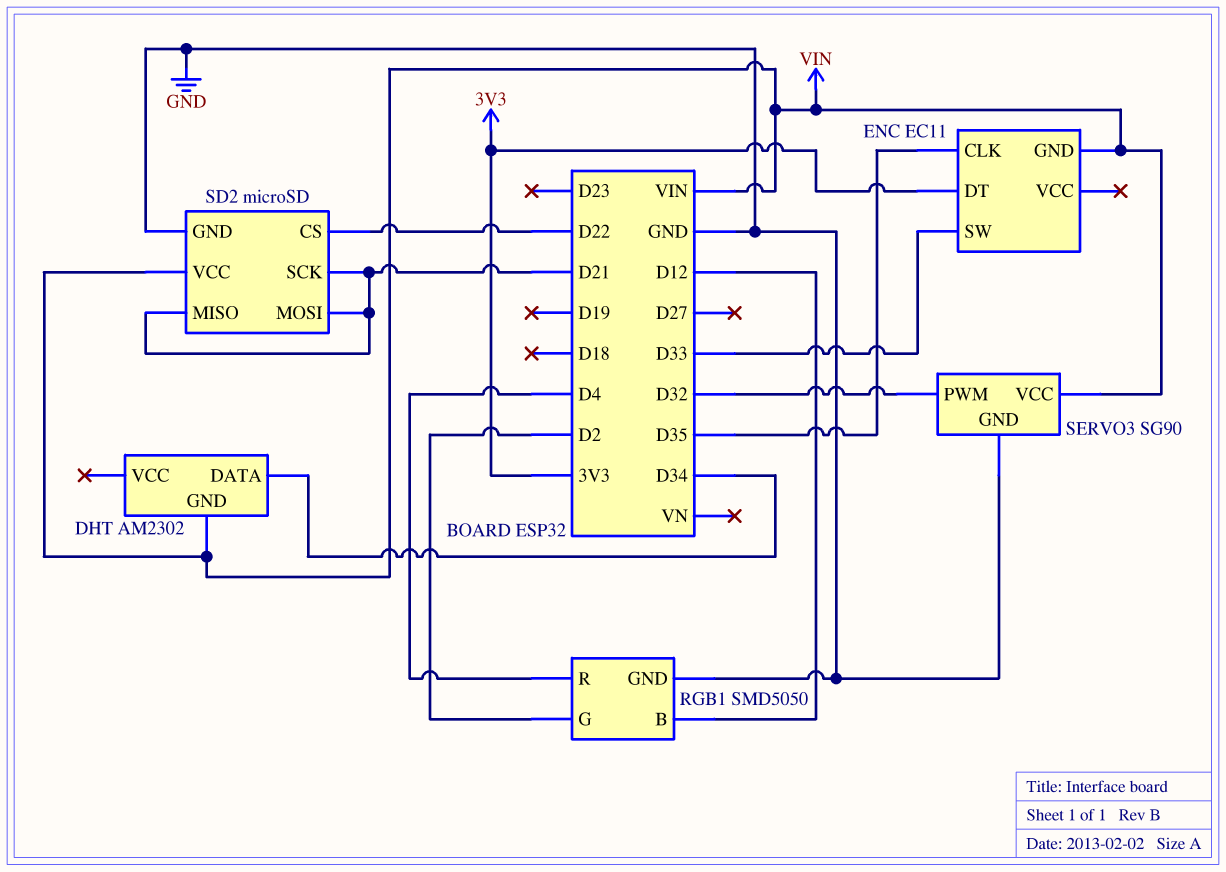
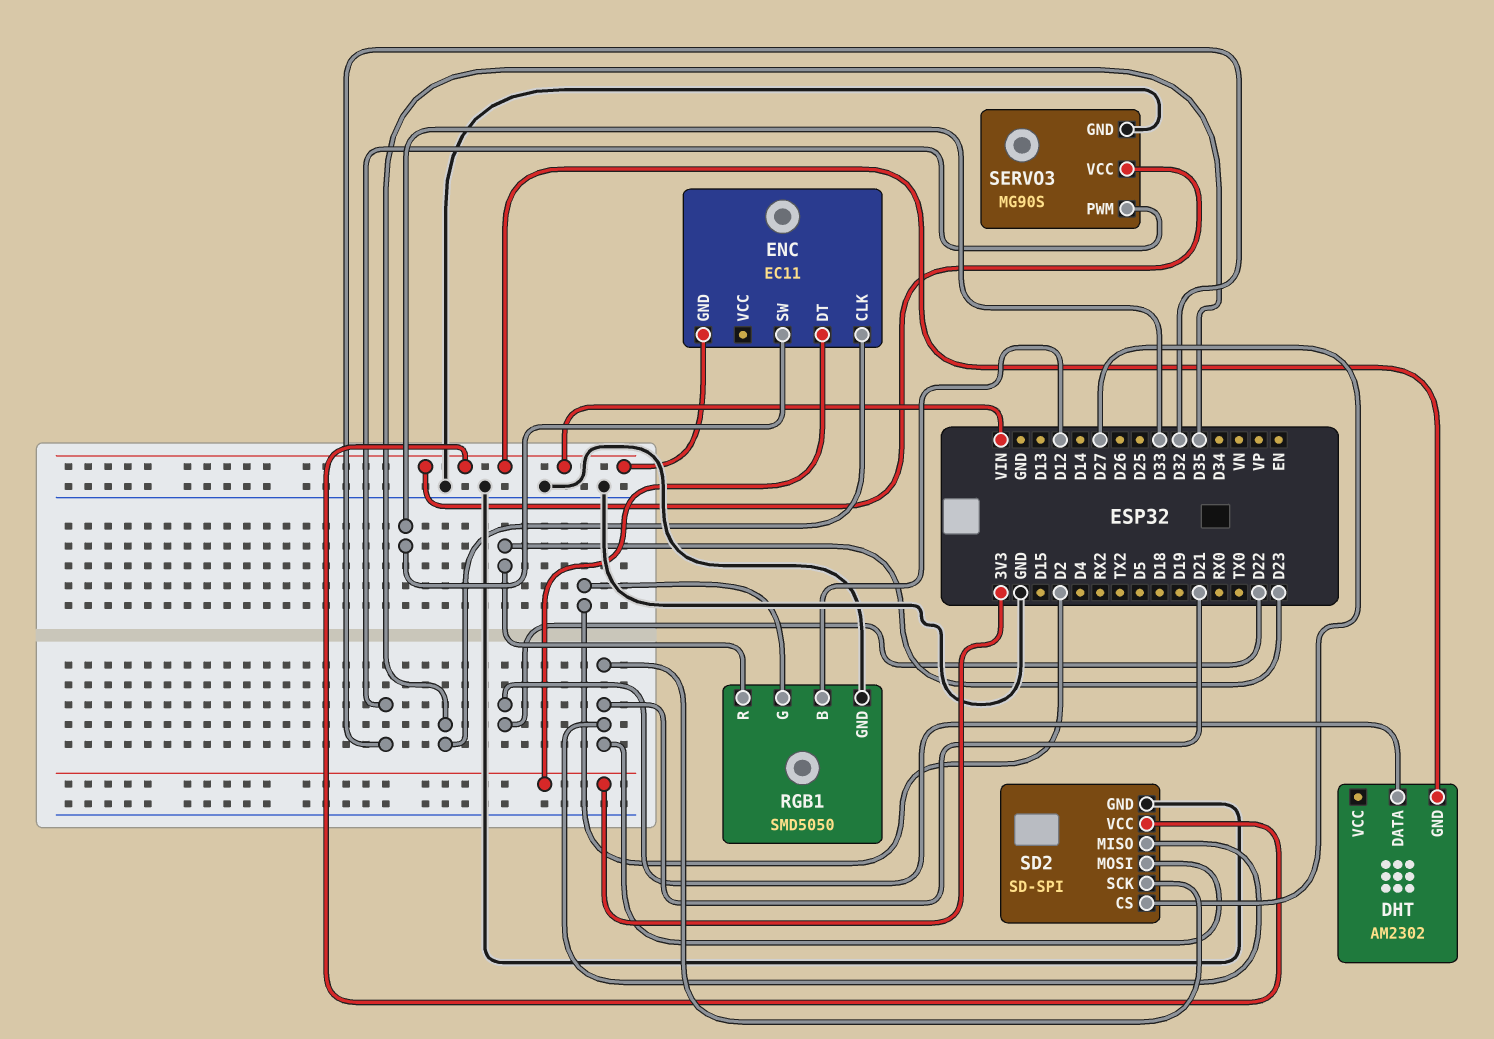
DHT pin DATA: D34 -> D22
RGB1 pin R: D4 -> D23
SD2: microSD -> SD-SPI
SD2 pin CS: D22 -> D27
SERVO3: SG90 -> MG90S

